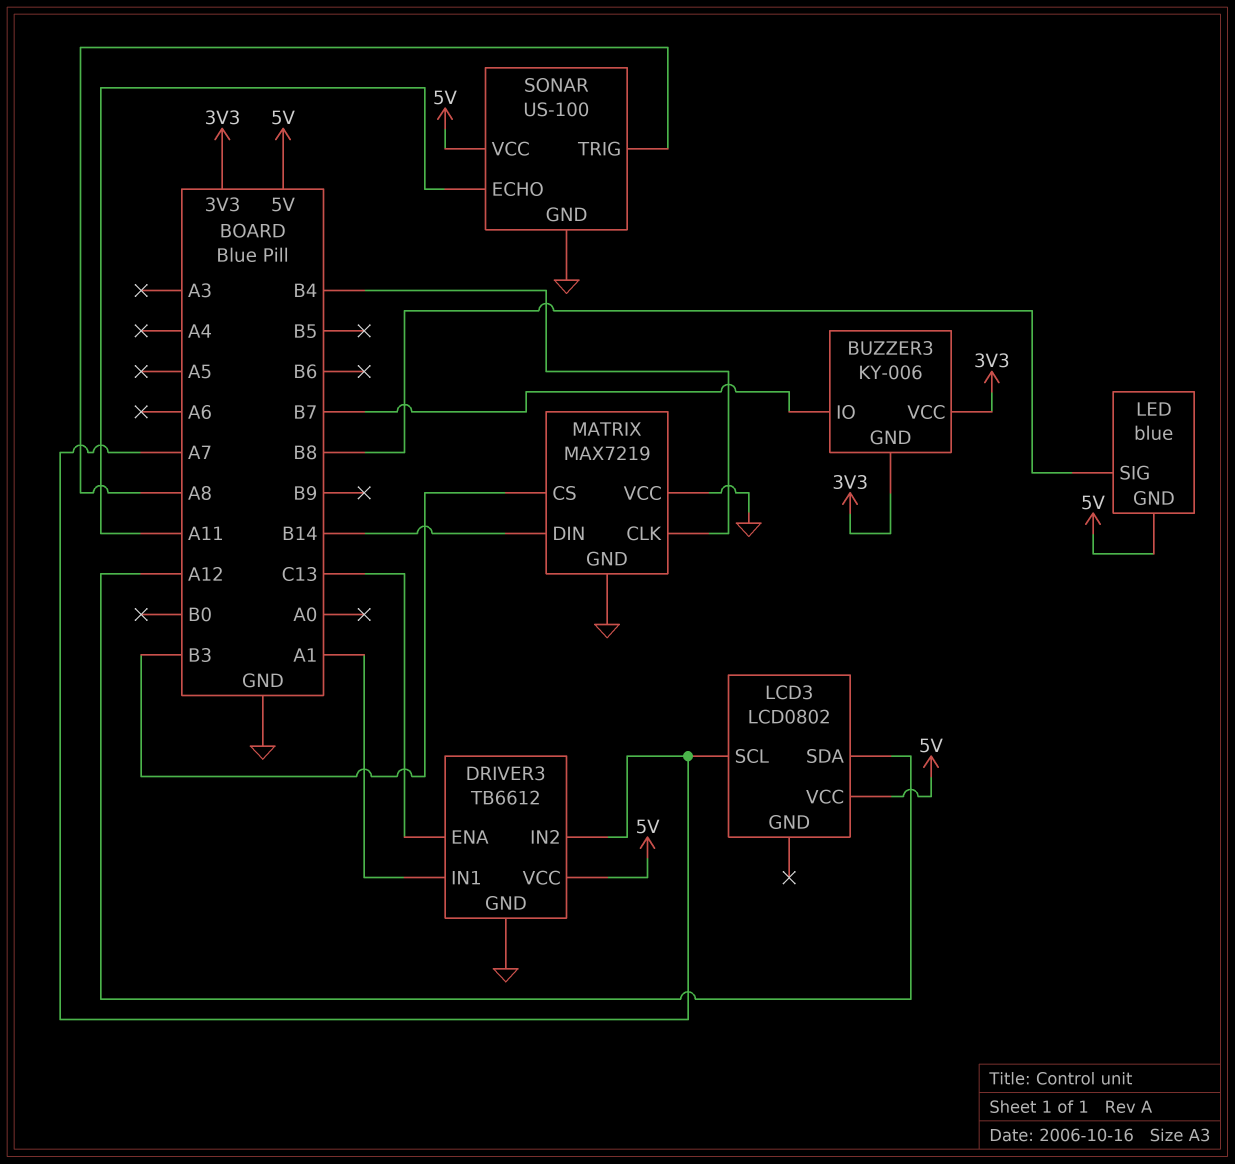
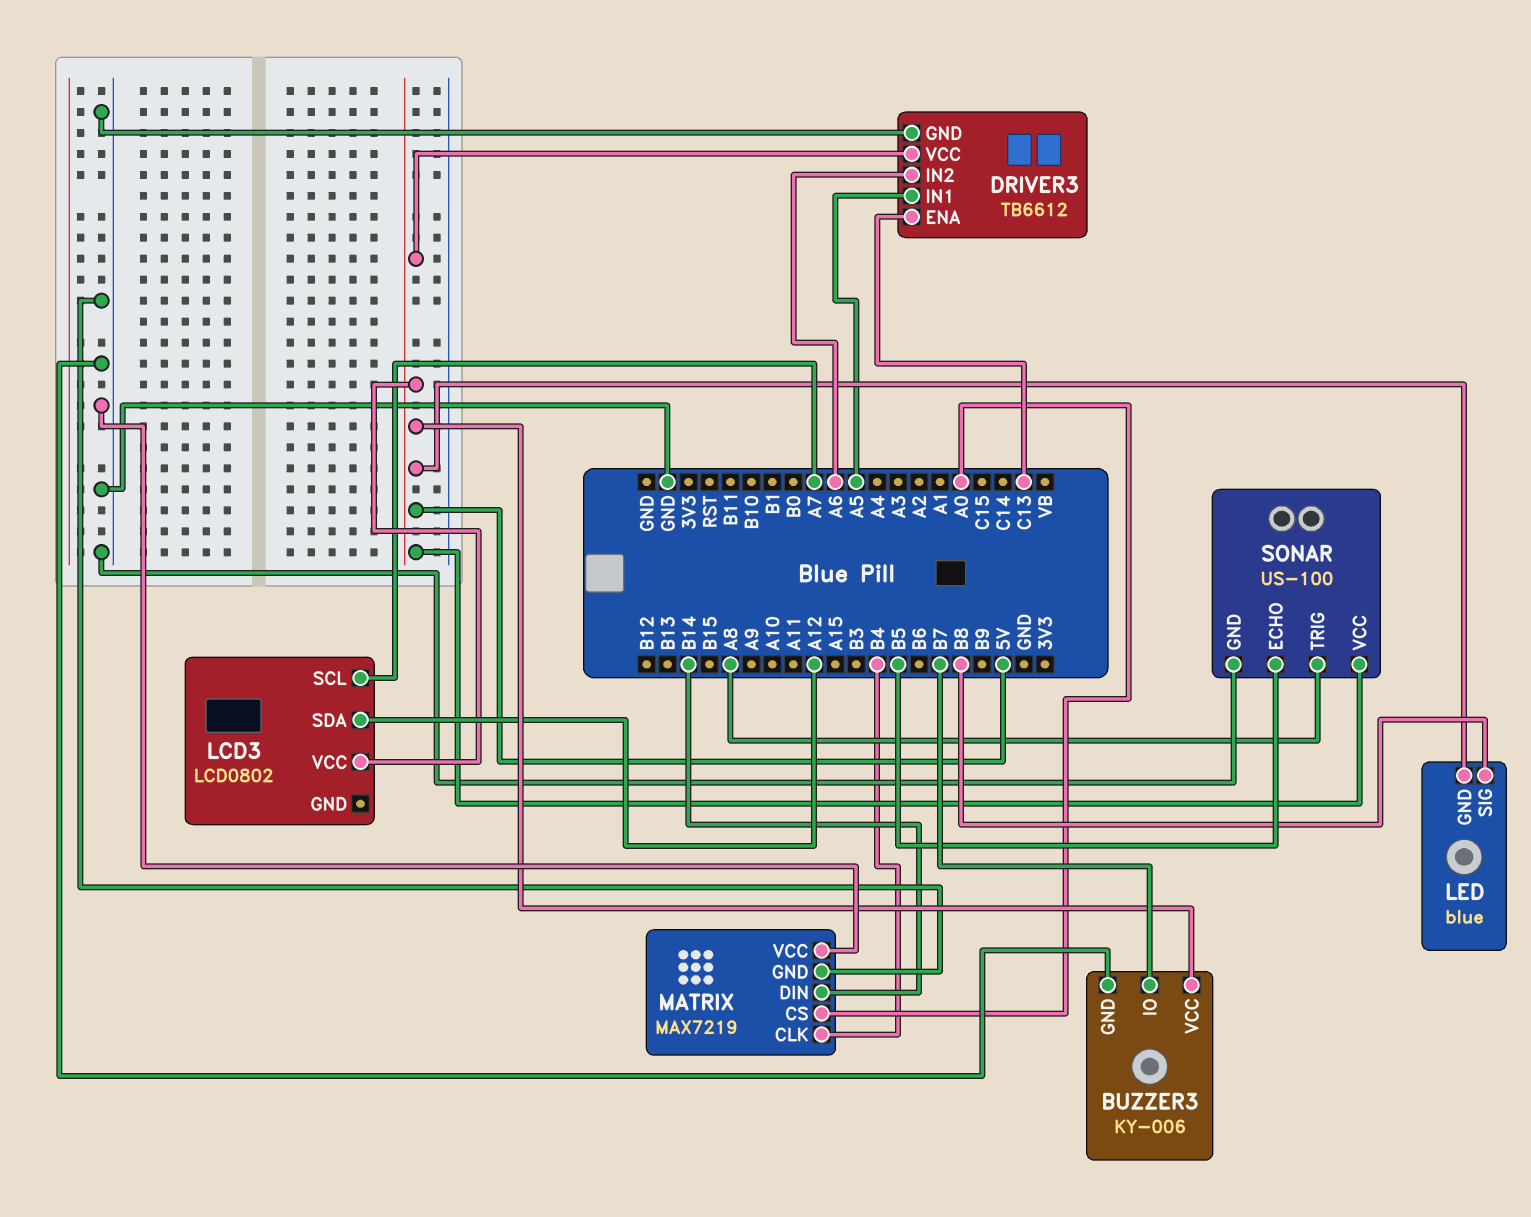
BUZZER3 pin GND: 3V3 -> GND
BUZZER3 pin VCC: 3V3 -> 5V
DRIVER3 pin IN1: A1 -> A5
DRIVER3 pin IN2: A7 -> A6
MATRIX pin CS: B3 -> A0
SONAR pin ECHO: A11 -> B5

